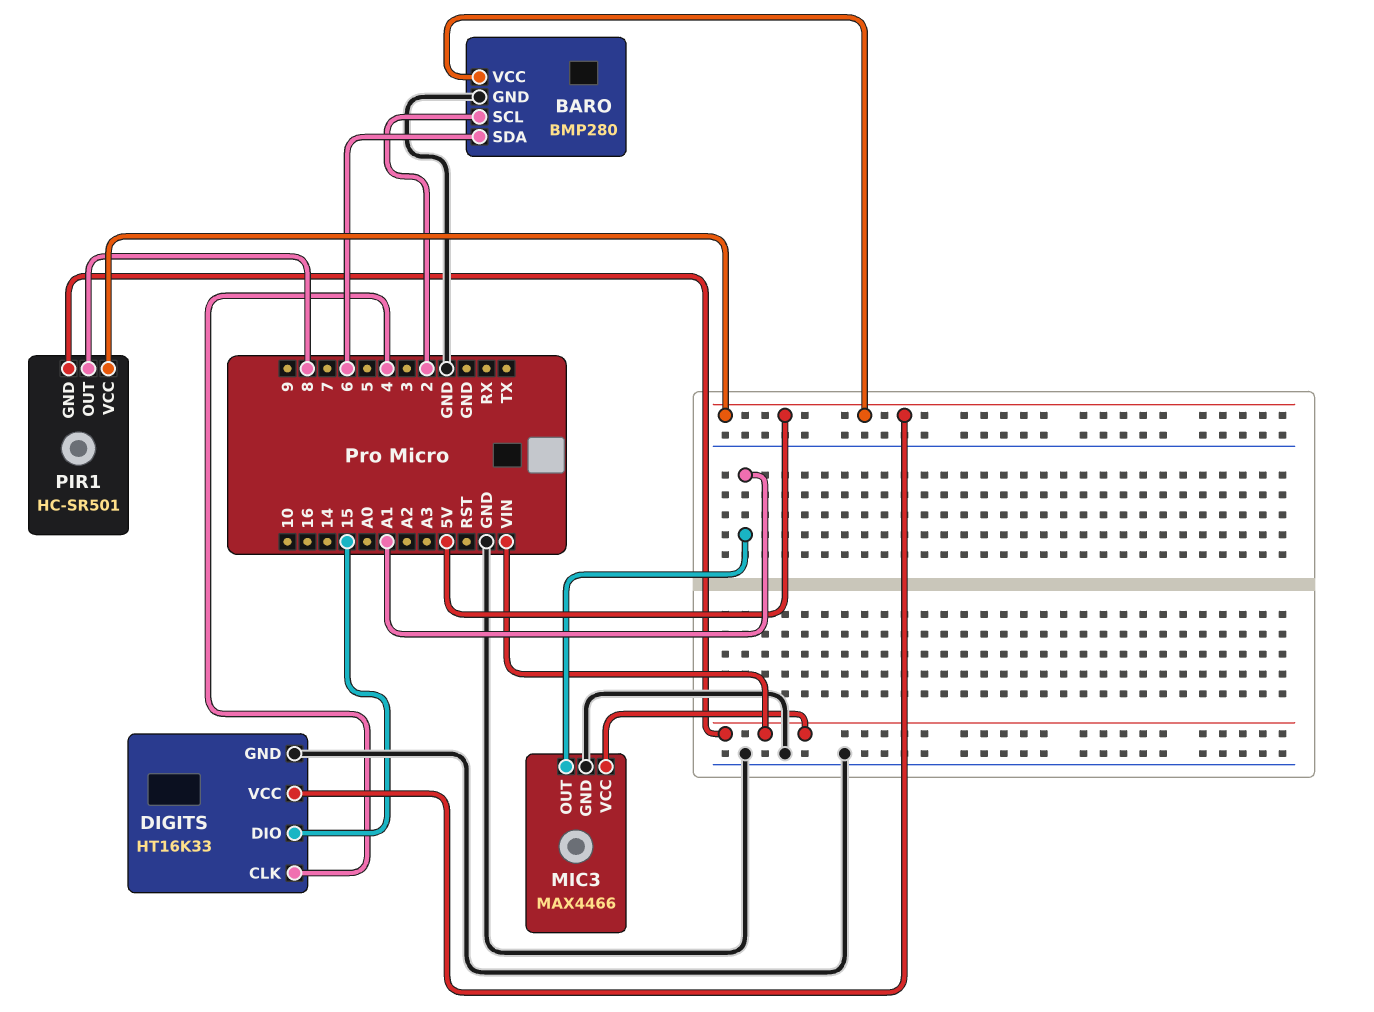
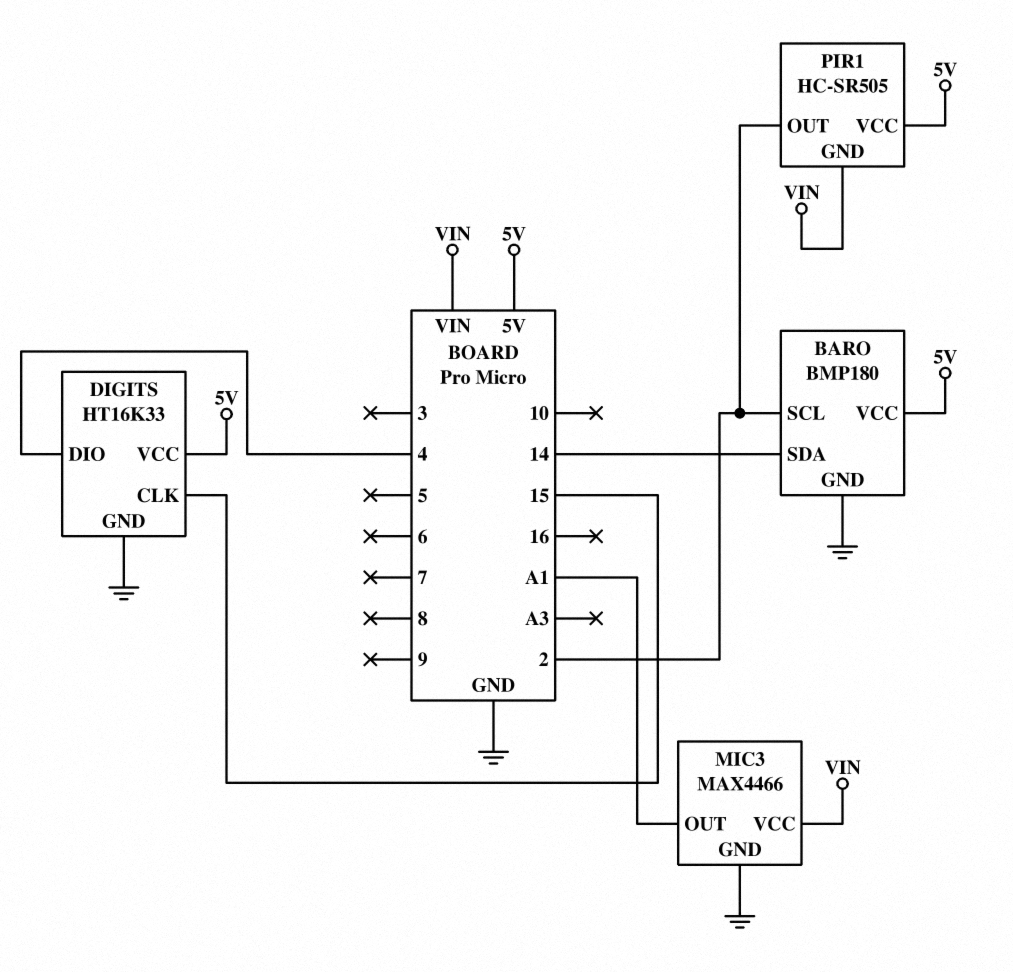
BARO: BMP280 -> BMP180
BARO pin SDA: 6 -> 14
DIGITS pin CLK: 4 -> 15
DIGITS pin DIO: 15 -> 4
PIR1: HC-SR501 -> HC-SR505
PIR1 pin OUT: 8 -> 2

